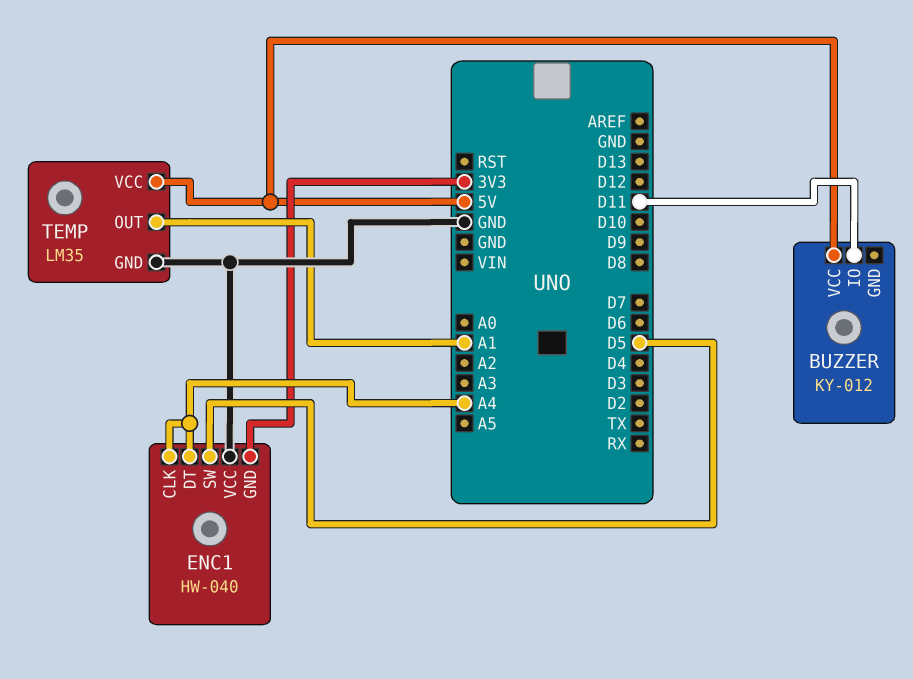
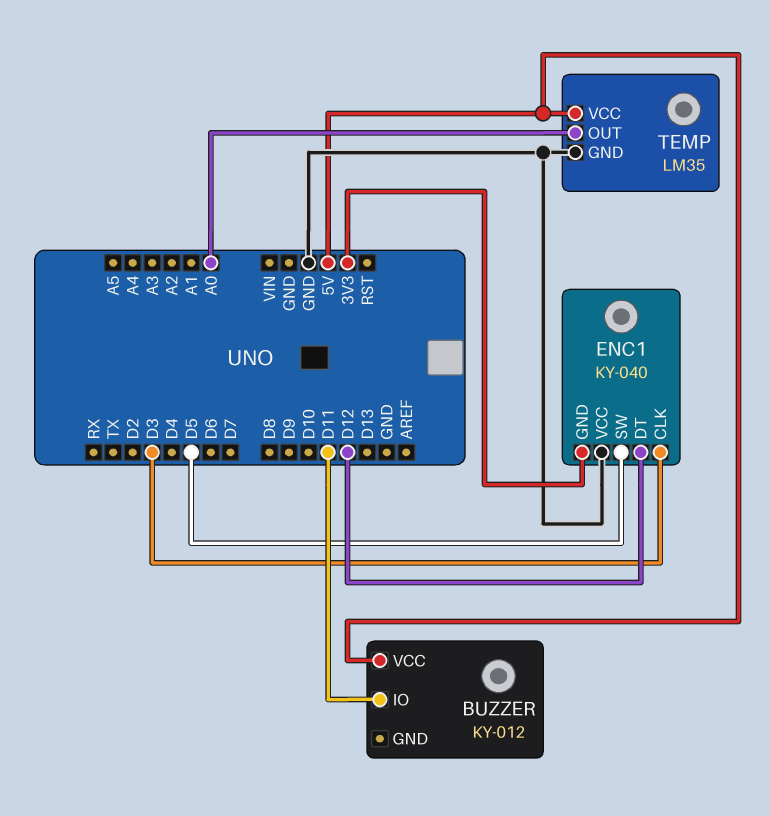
ENC1: HW-040 -> KY-040
ENC1 pin CLK: A4 -> D3
ENC1 pin DT: A4 -> D12
TEMP pin OUT: A1 -> A0

